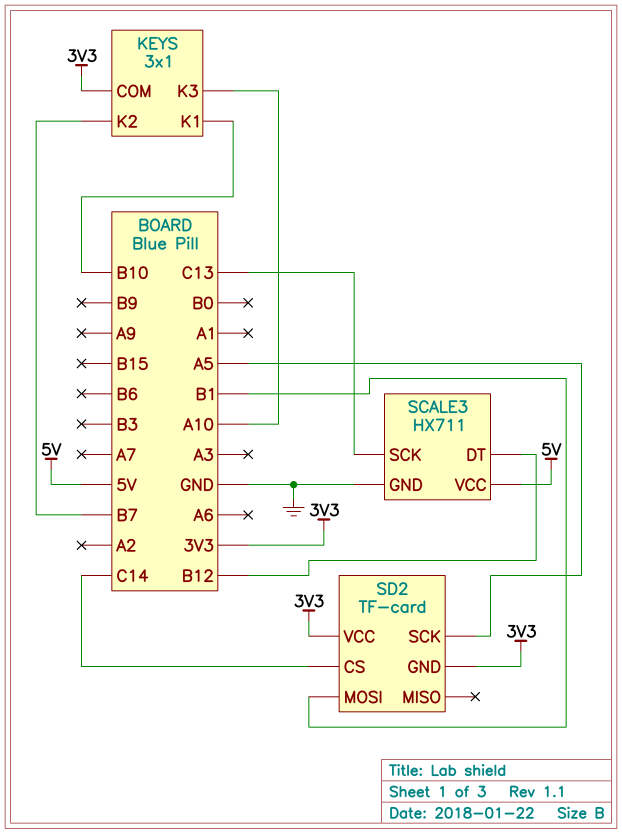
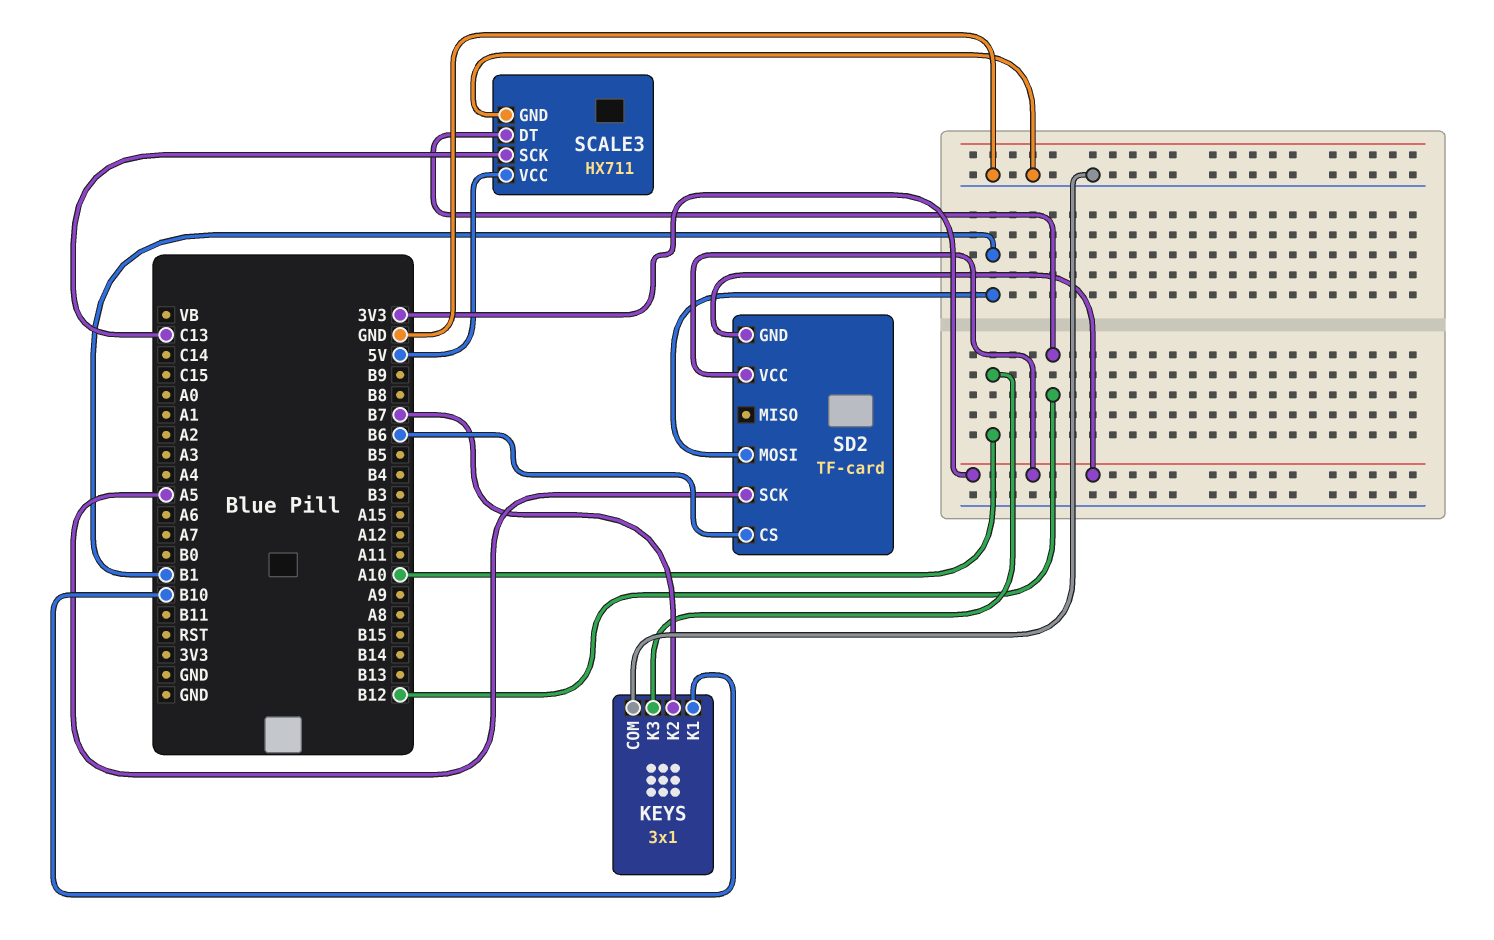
KEYS pin COM: 3V3 -> GND
SD2 pin CS: C14 -> B6

